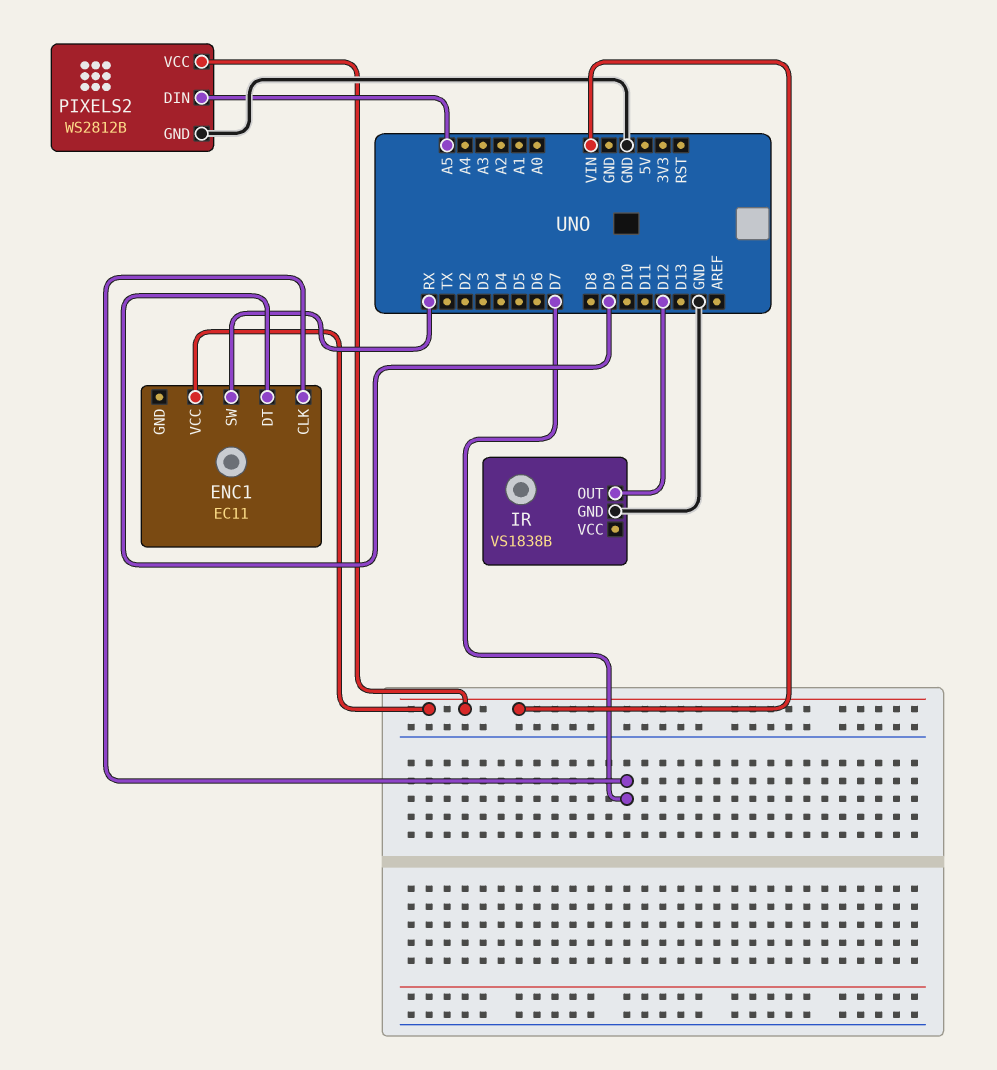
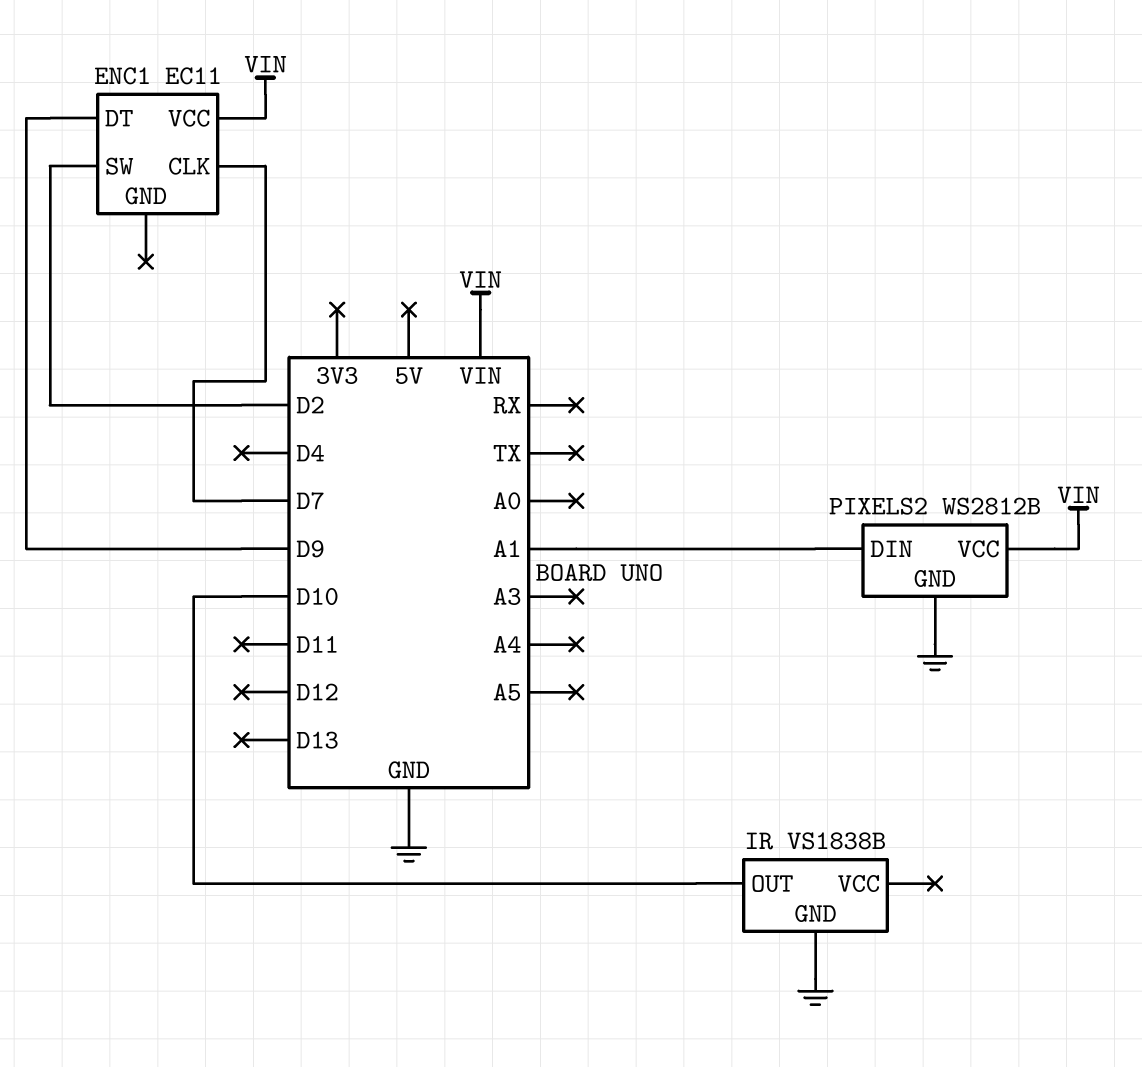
ENC1 pin SW: RX -> D2
IR pin OUT: D12 -> D10
PIXELS2 pin DIN: A5 -> A1

